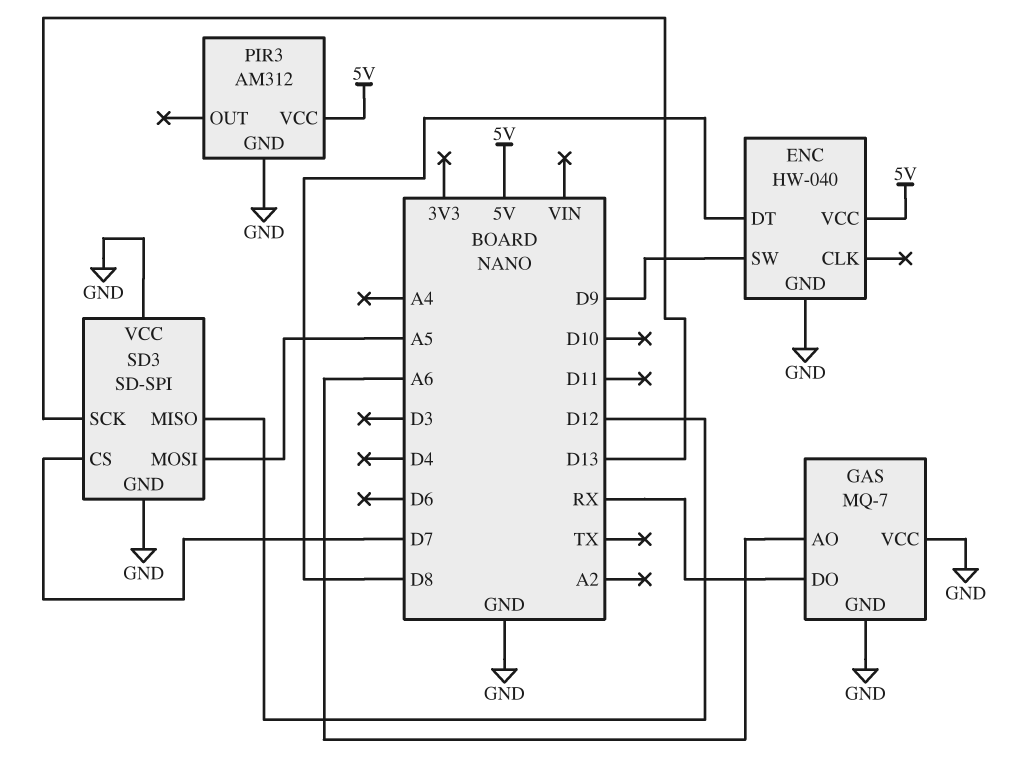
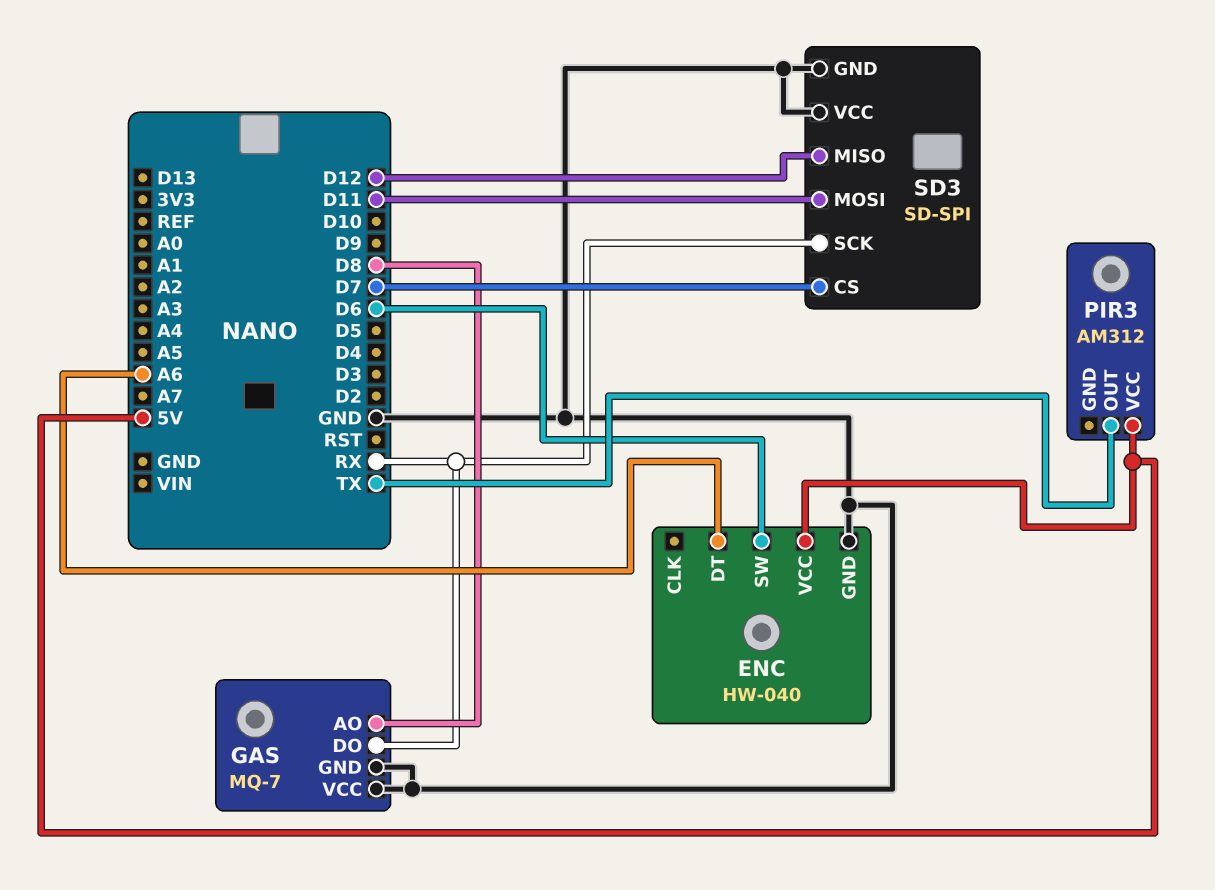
ENC pin DT: D8 -> A6
ENC pin SW: D9 -> D6
GAS pin AO: A6 -> D8
PIR3 pin GND: GND -> none
PIR3 pin OUT: none -> TX
SD3 pin MOSI: A5 -> D11
SD3 pin SCK: D13 -> RX

